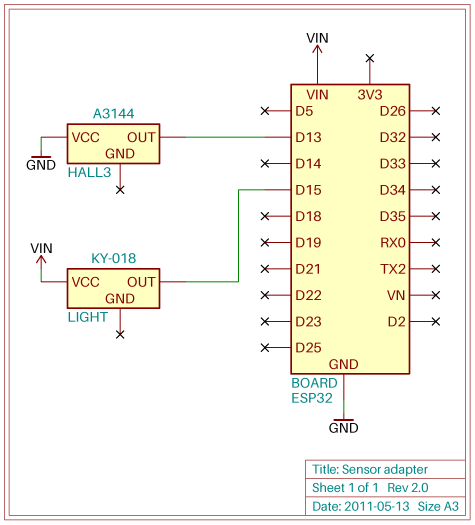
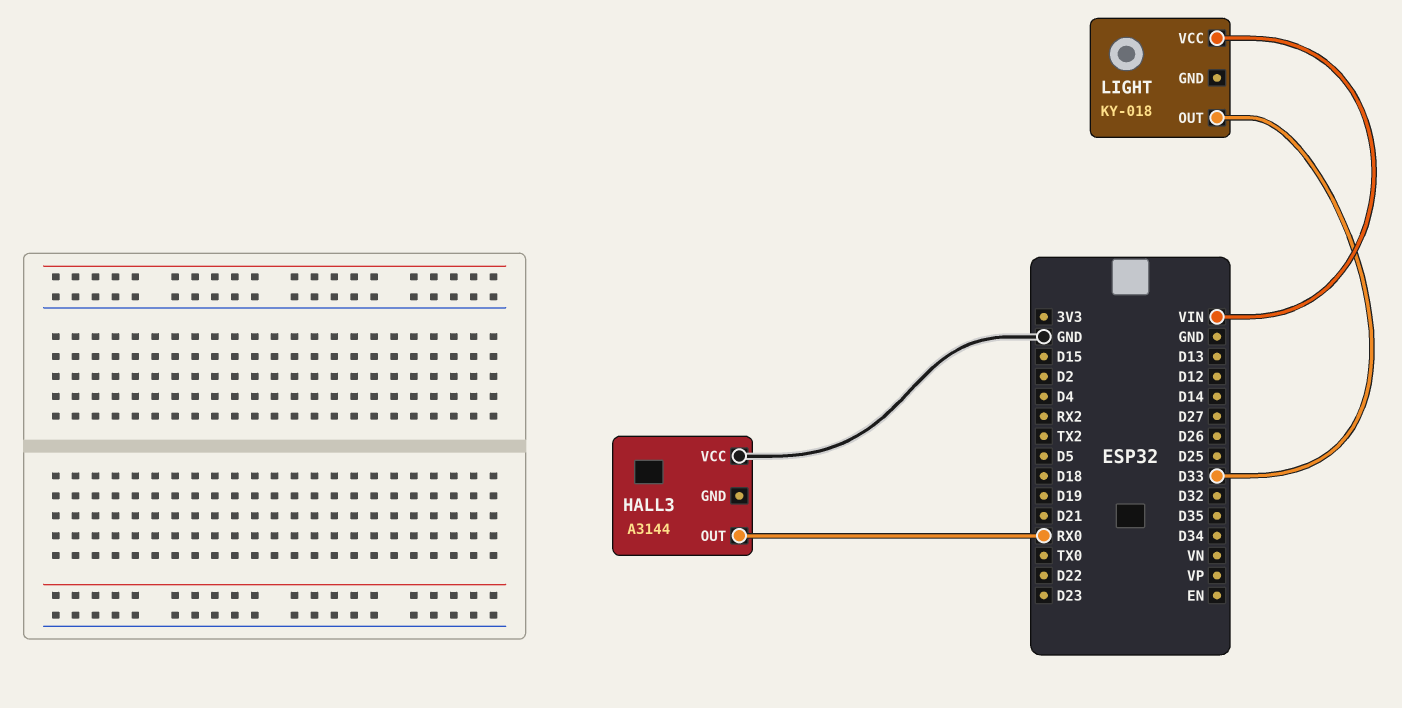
HALL3 pin OUT: D13 -> RX0
LIGHT pin OUT: D15 -> D33

